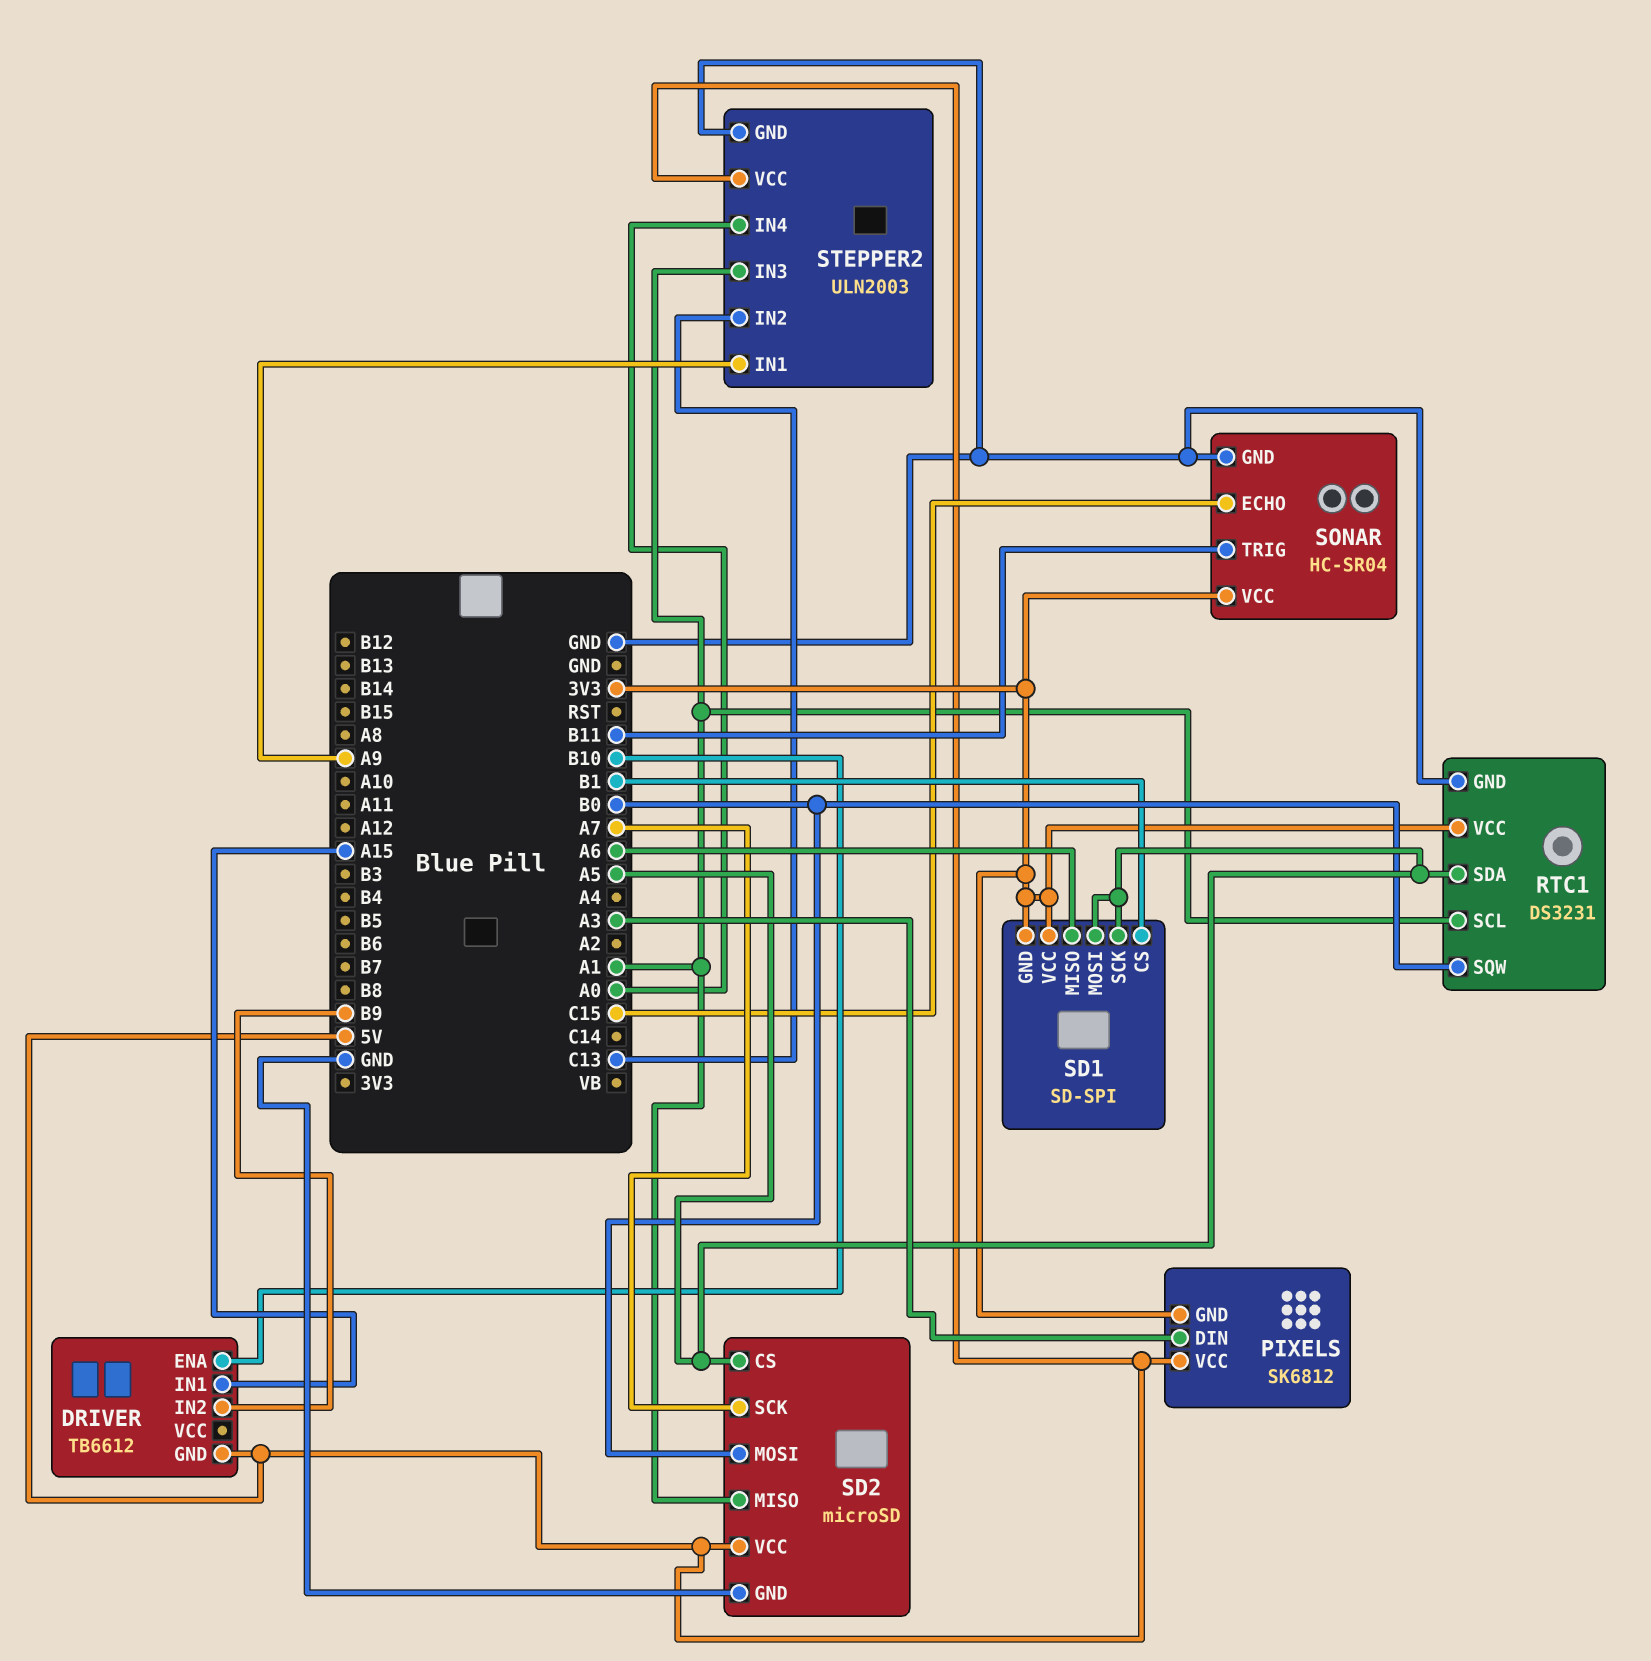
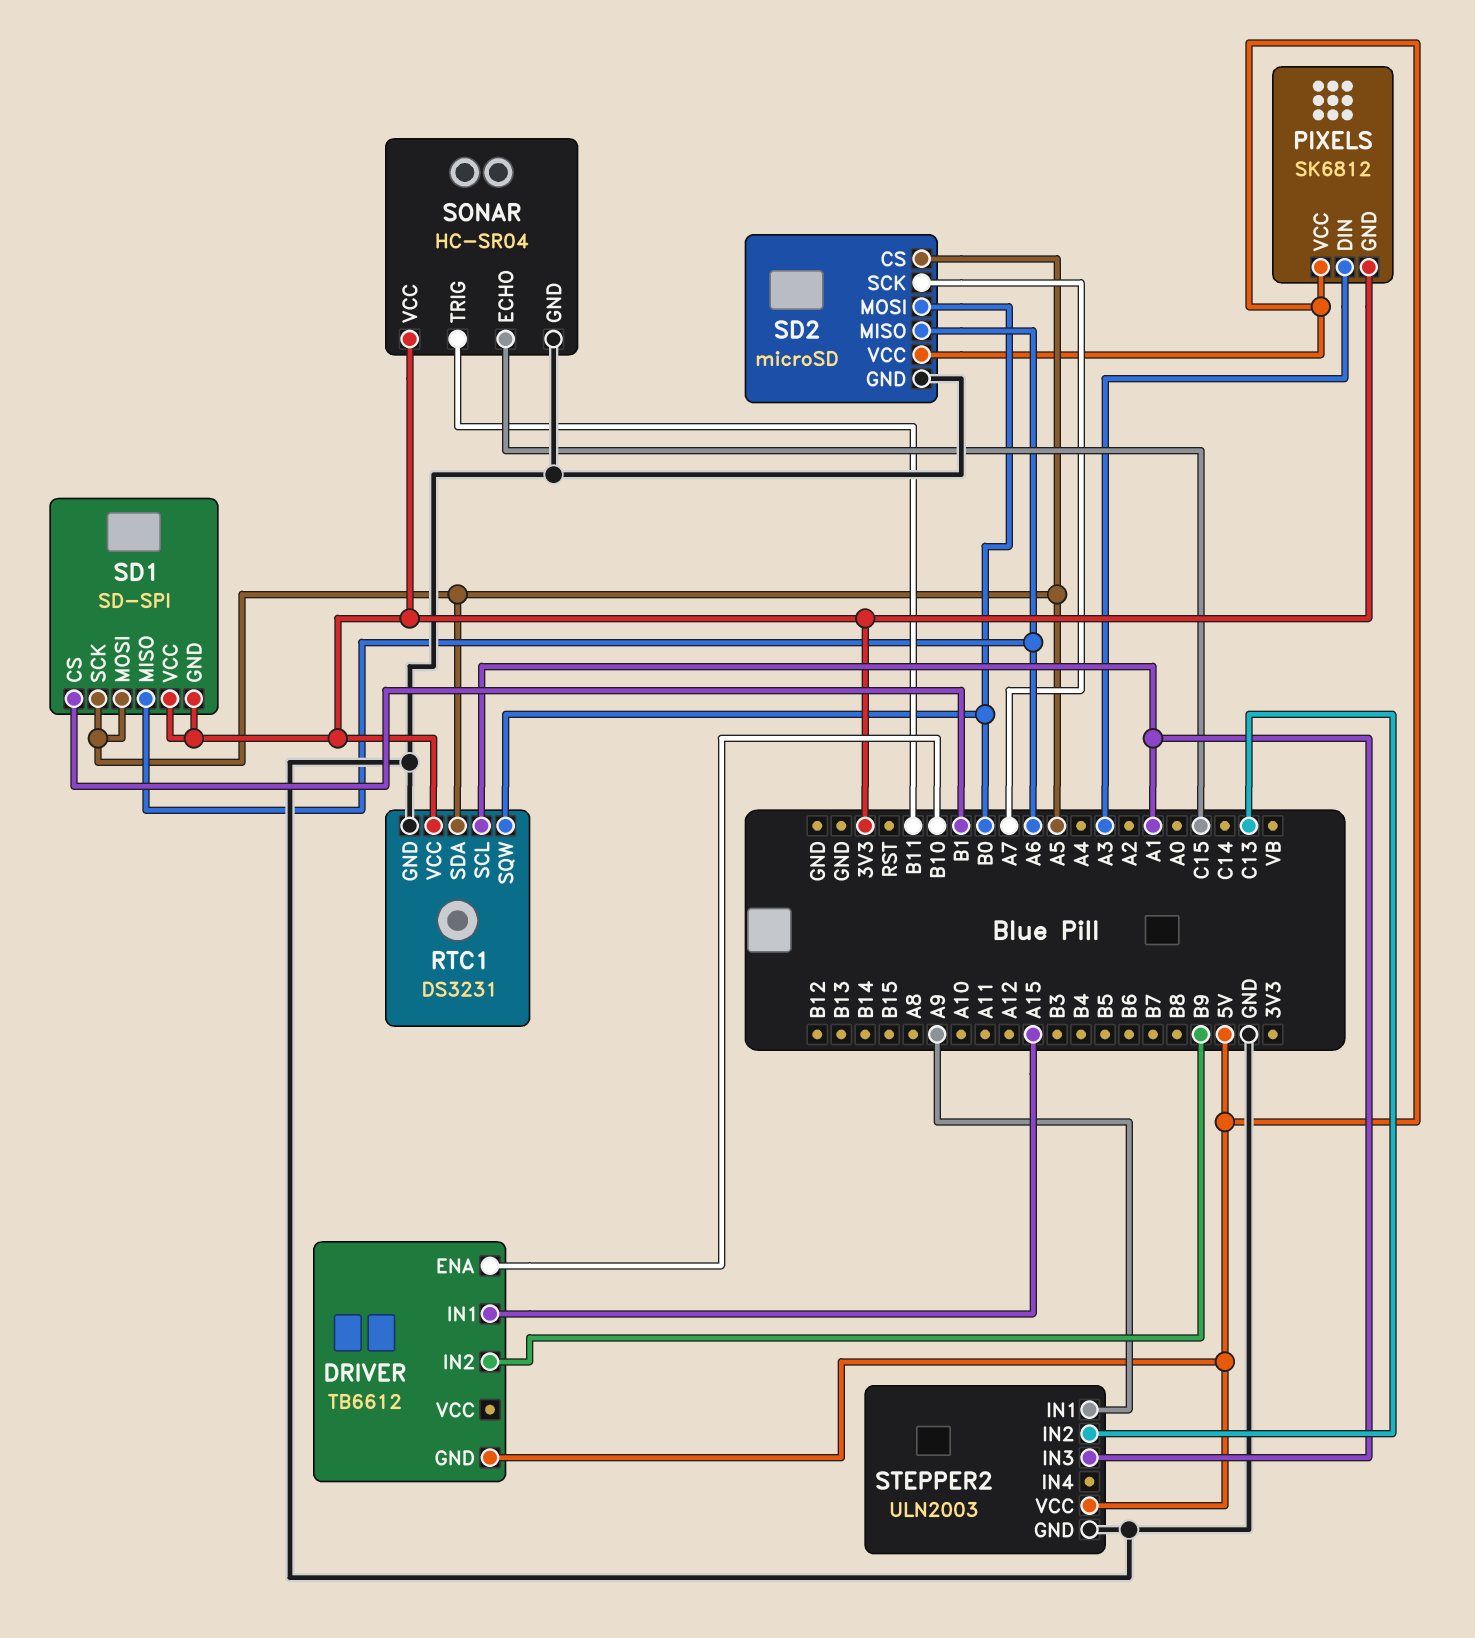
SD2 pin MISO: A1 -> A6
STEPPER2 pin IN4: A0 -> none

